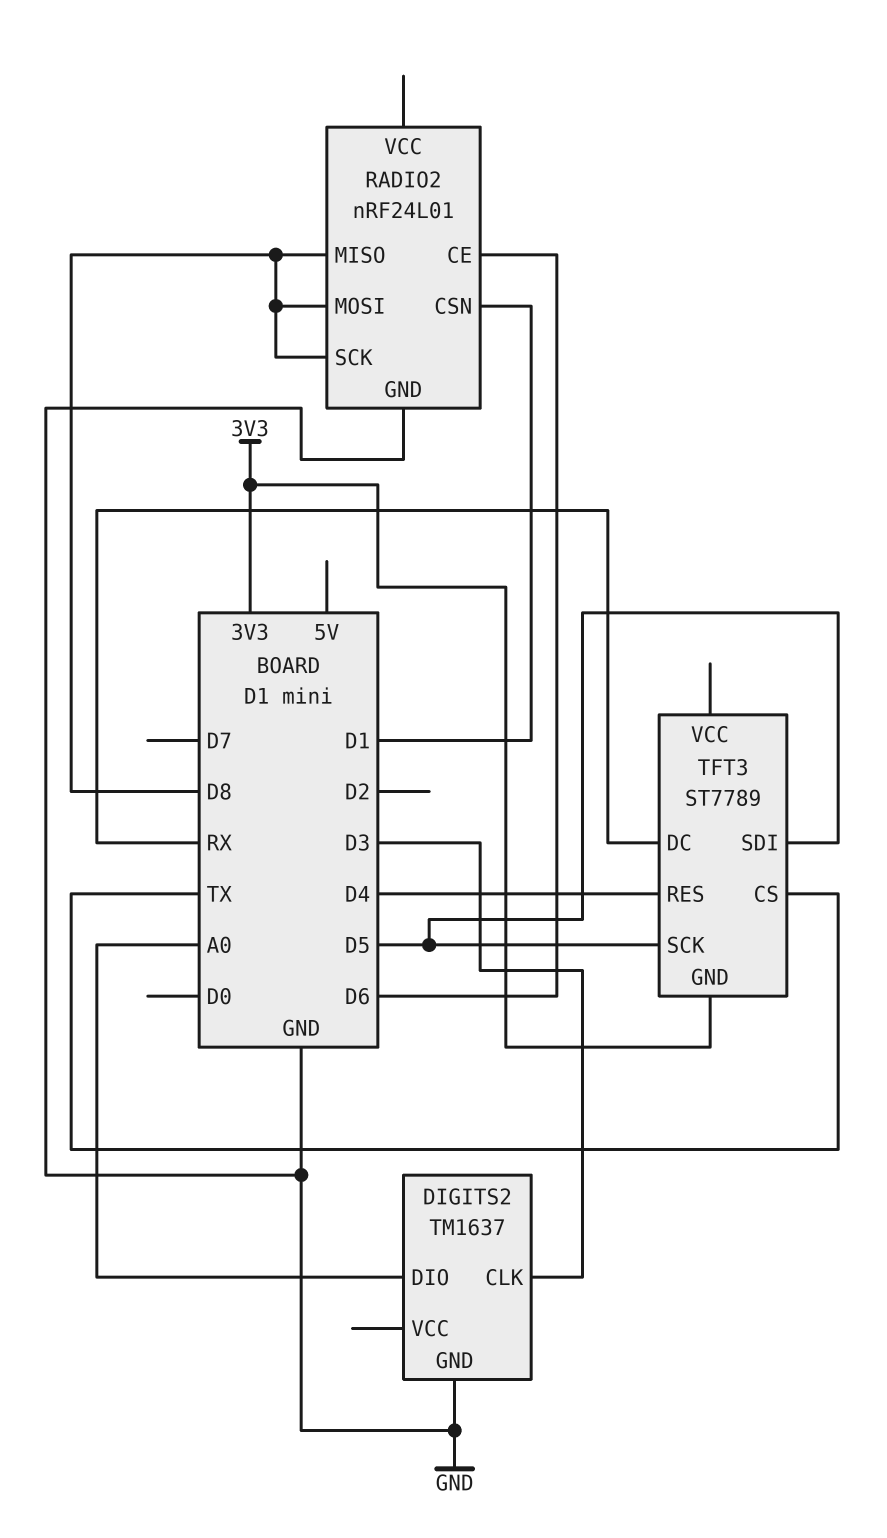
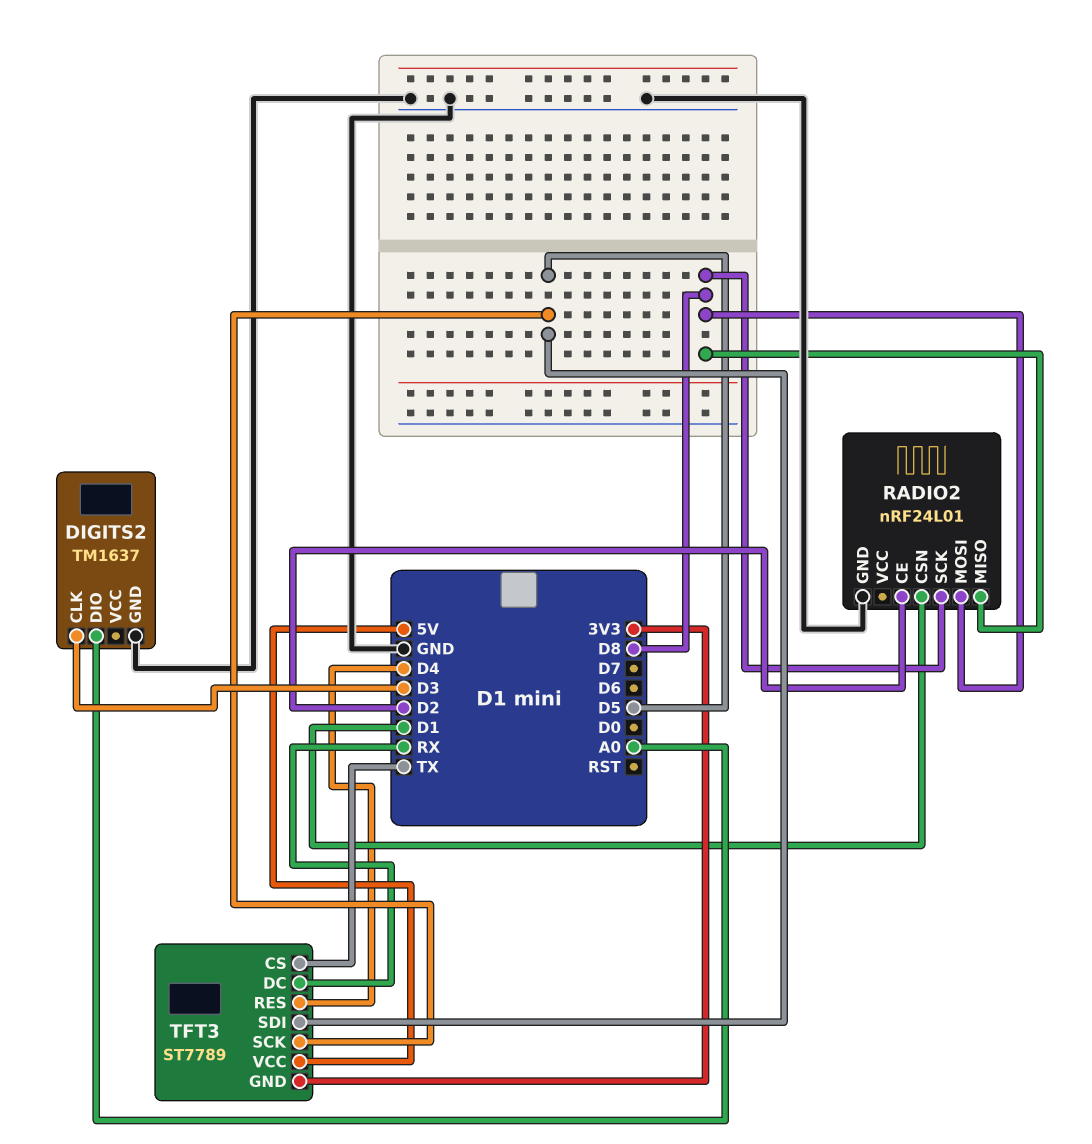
RADIO2 pin CE: D6 -> D2
TFT3 pin VCC: none -> 5V

